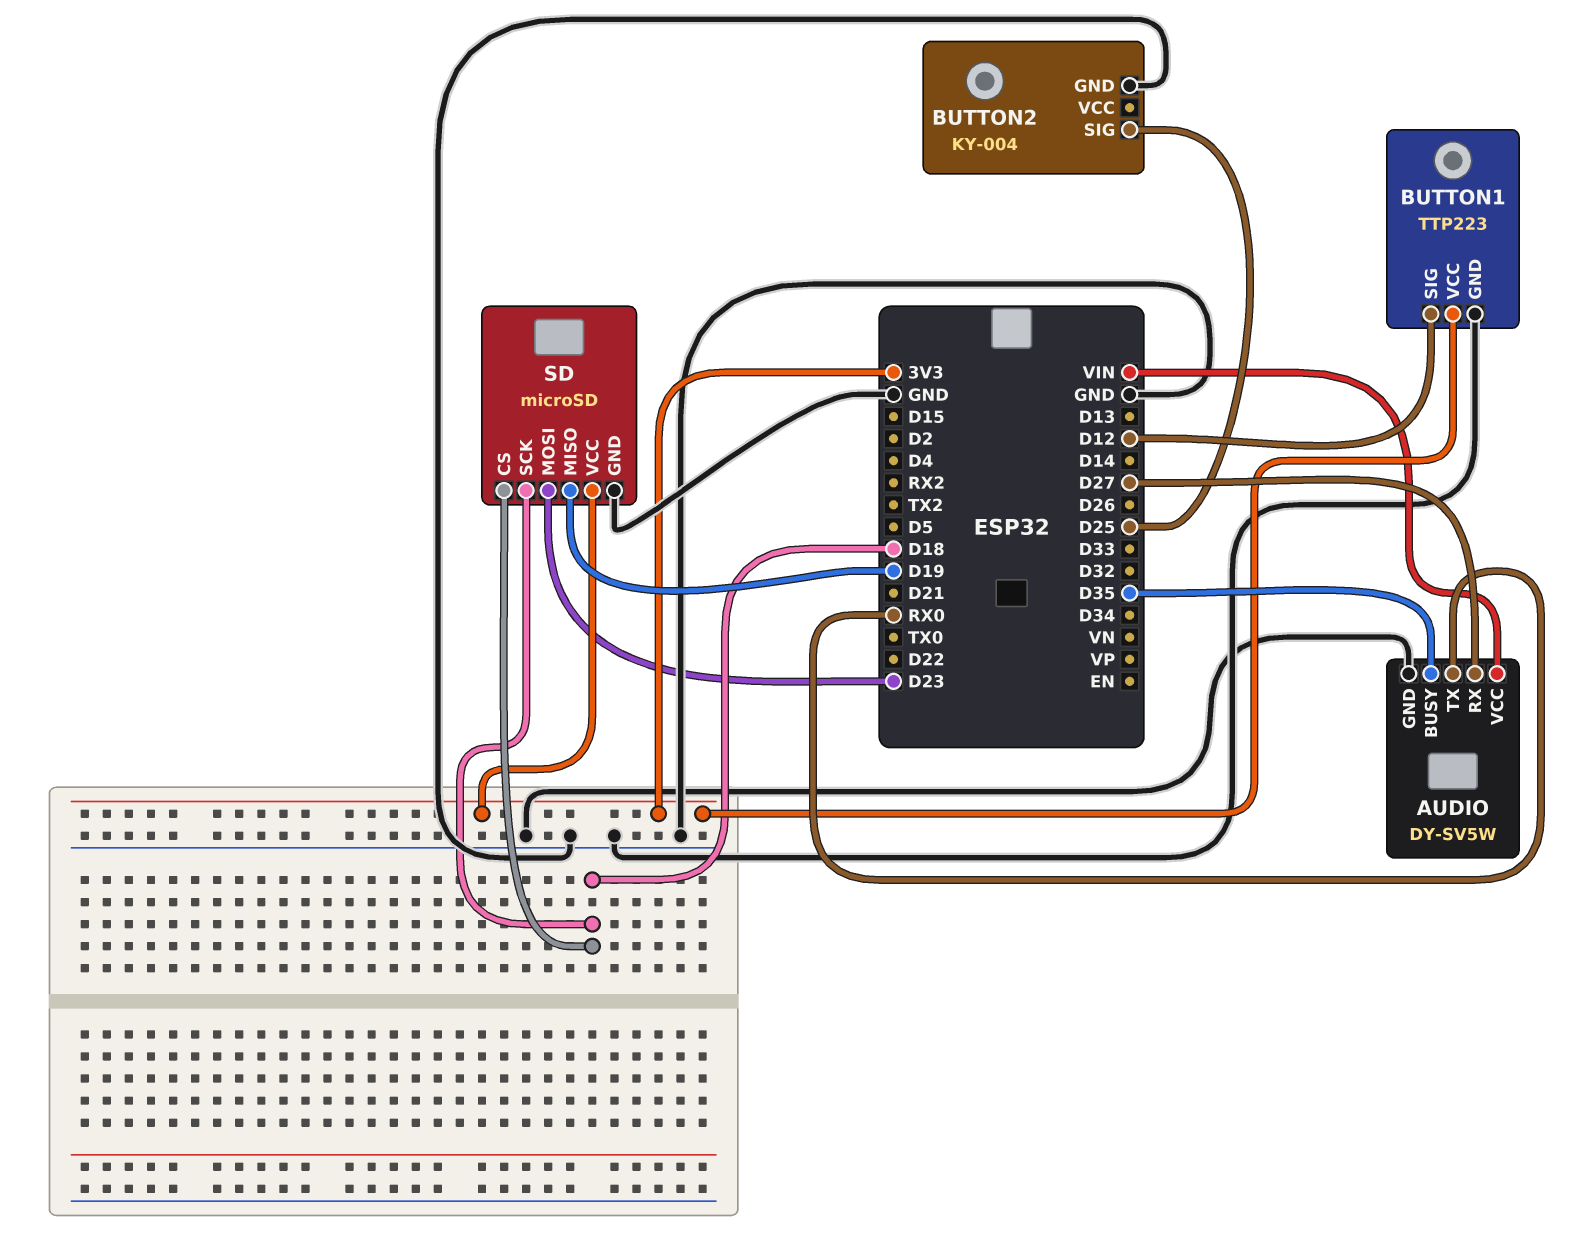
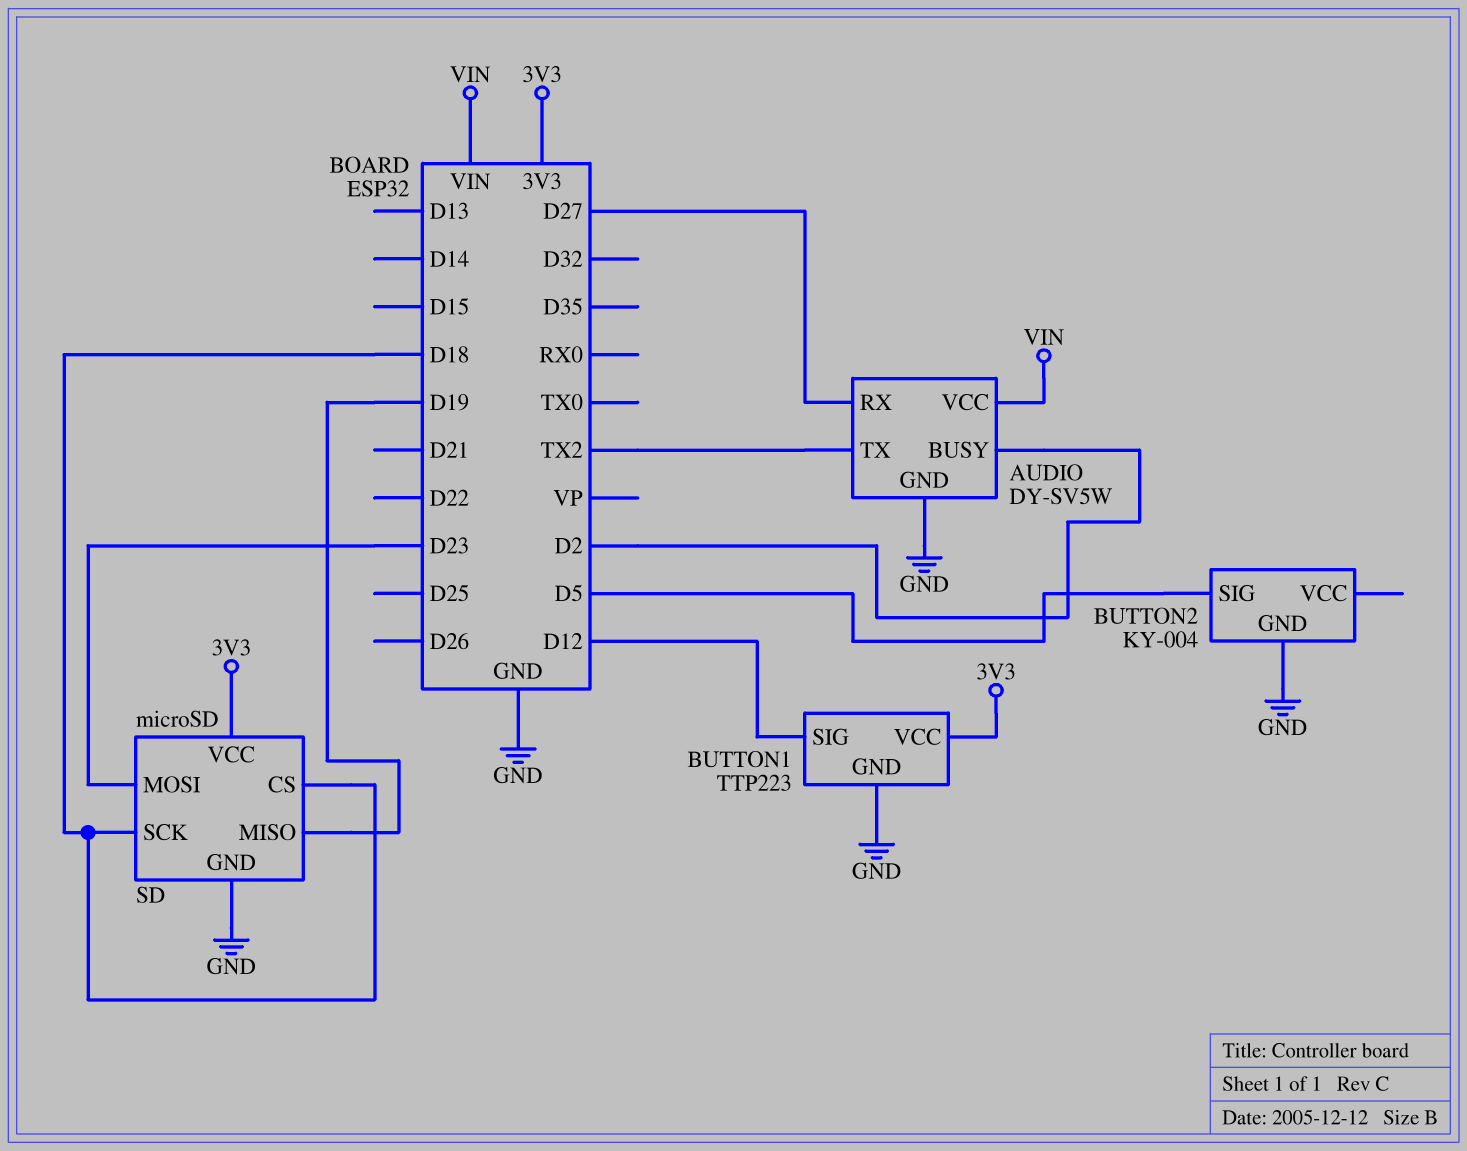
AUDIO pin BUSY: D35 -> D2
AUDIO pin TX: RX0 -> TX2
BUTTON2 pin SIG: D25 -> D5

